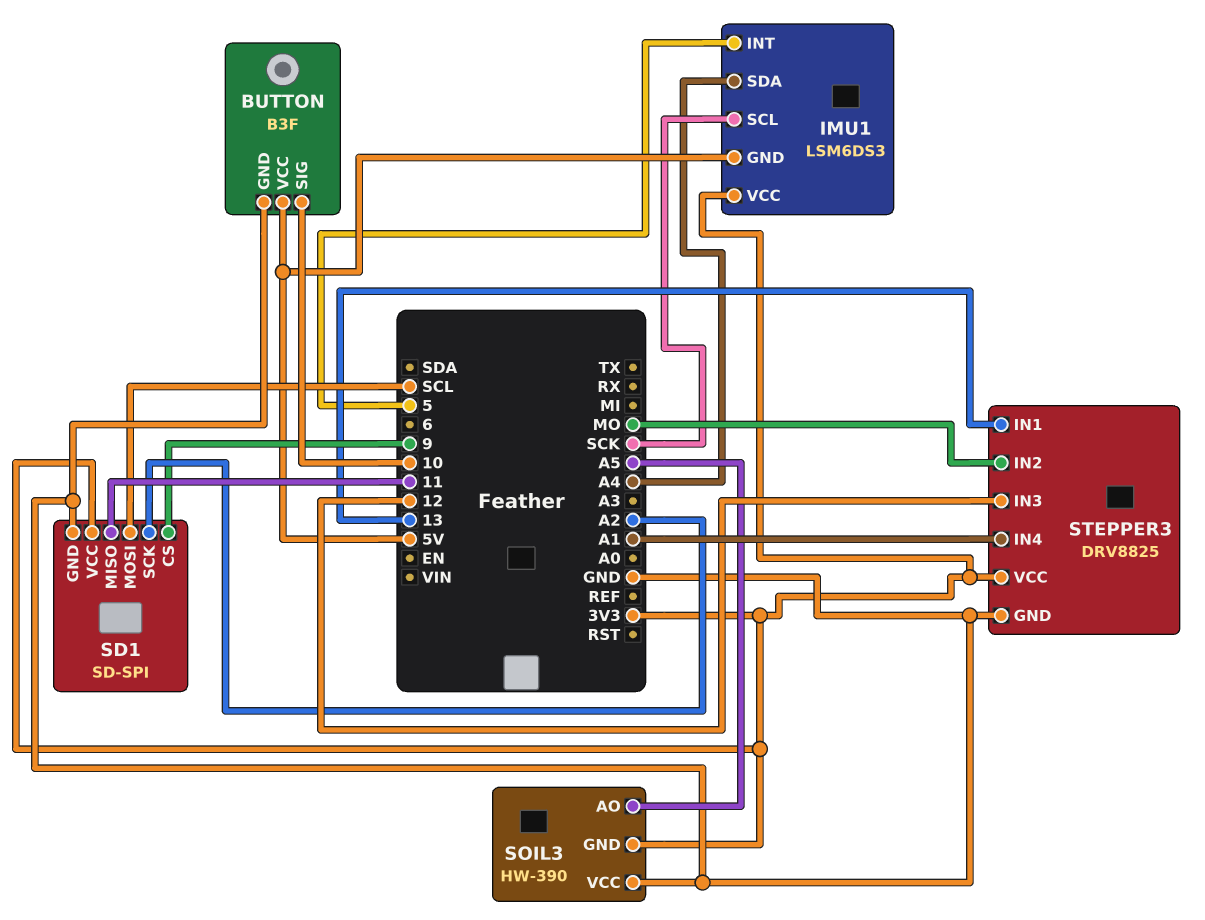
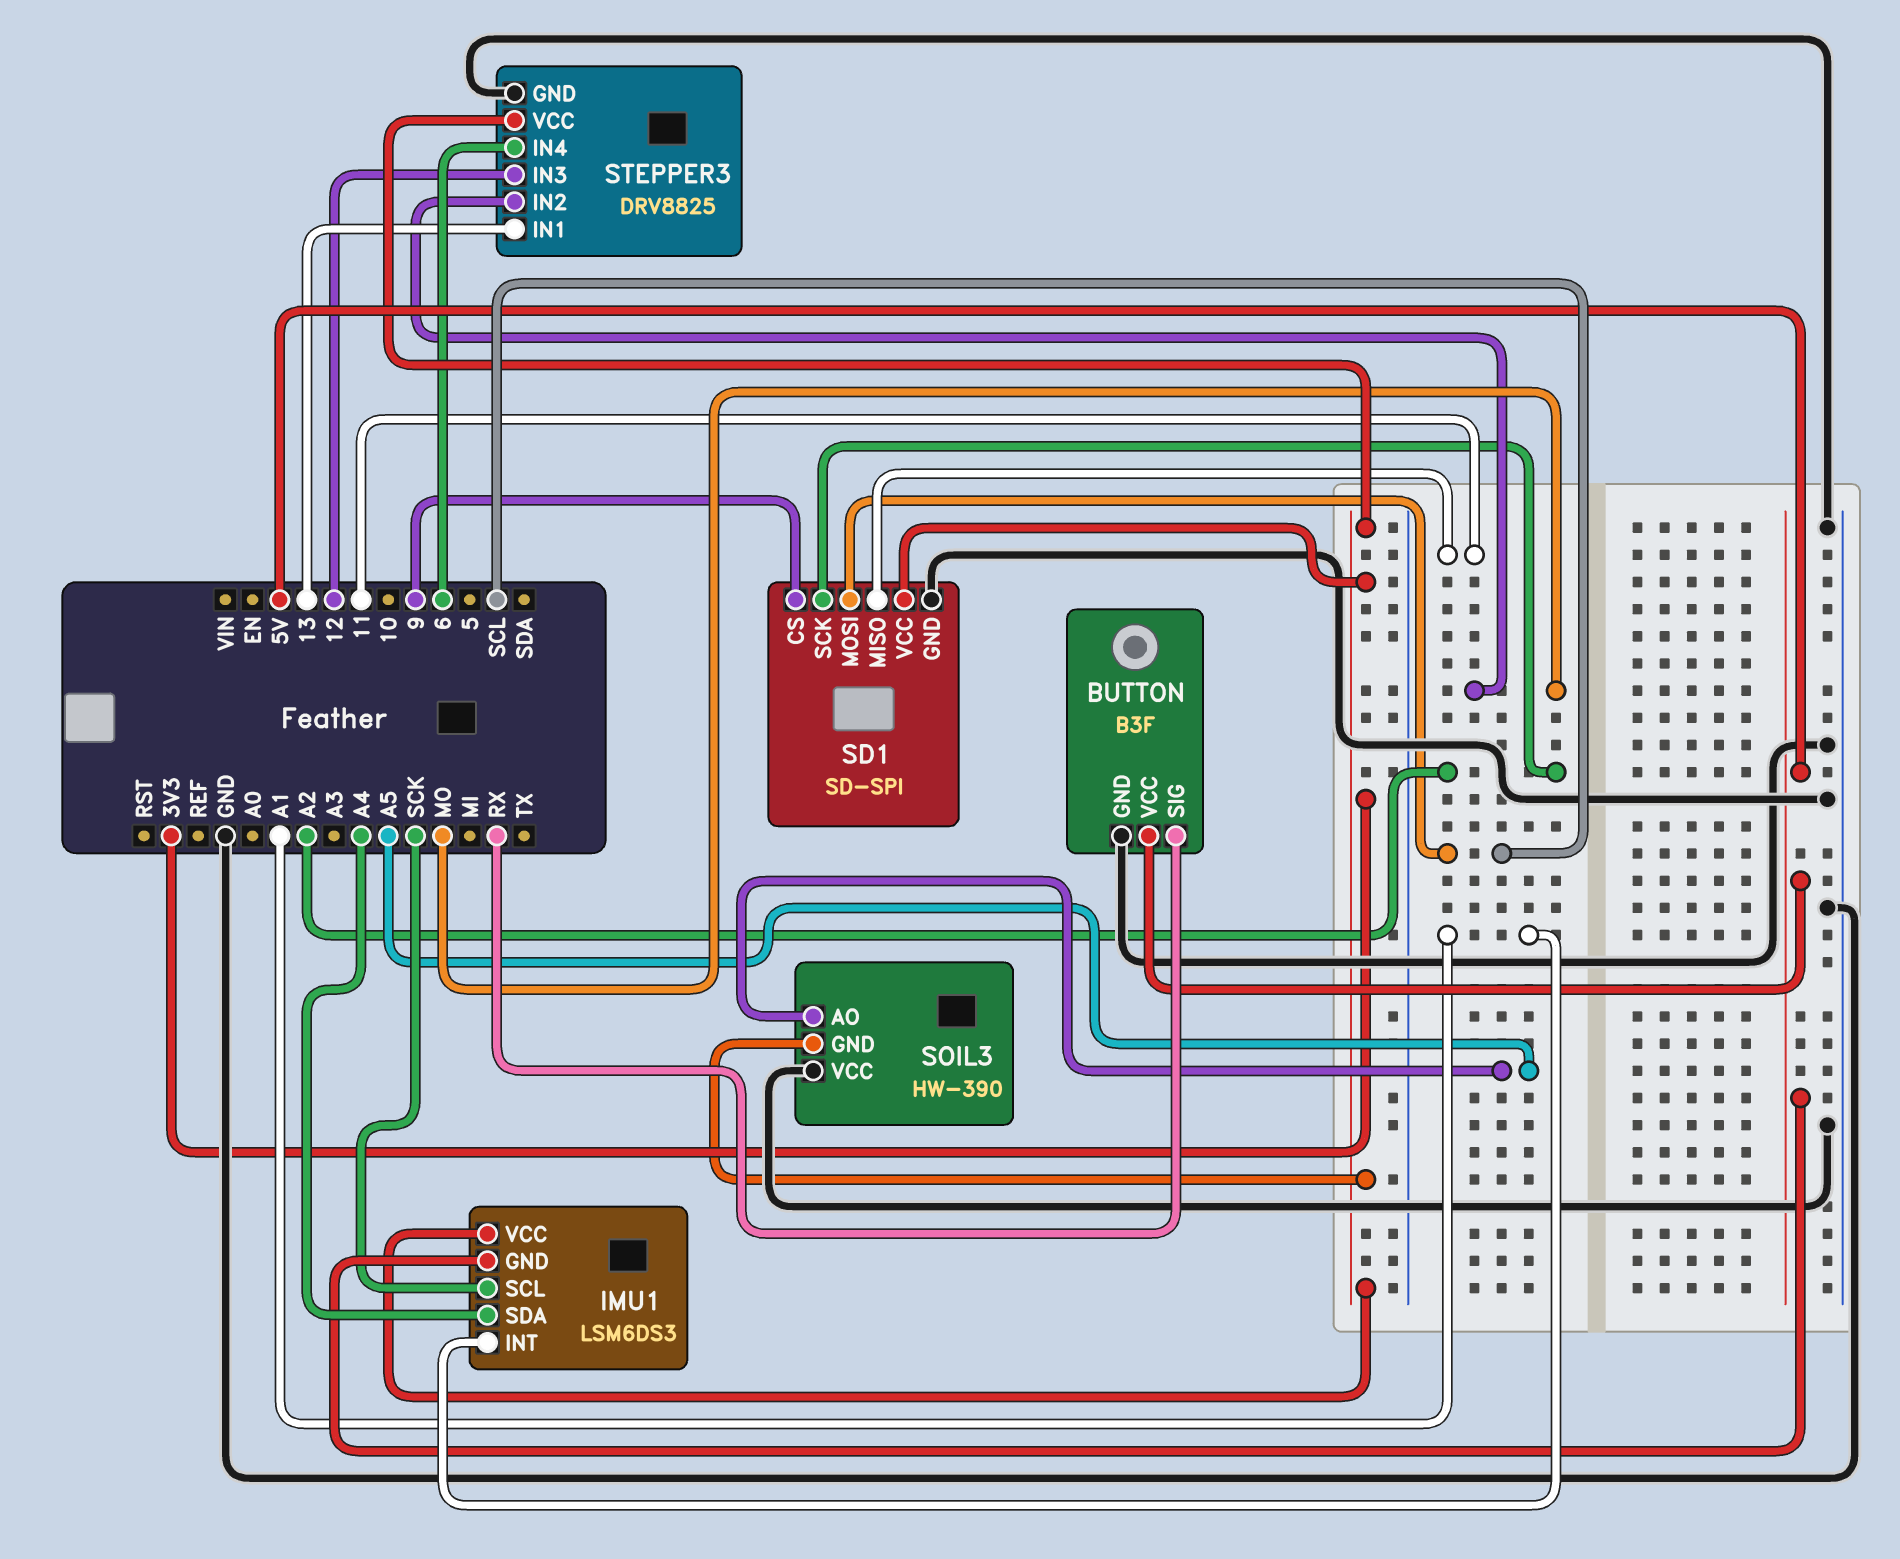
BUTTON pin SIG: 10 -> RX
IMU1 pin INT: 5 -> A1
STEPPER3 pin IN4: A1 -> 6

